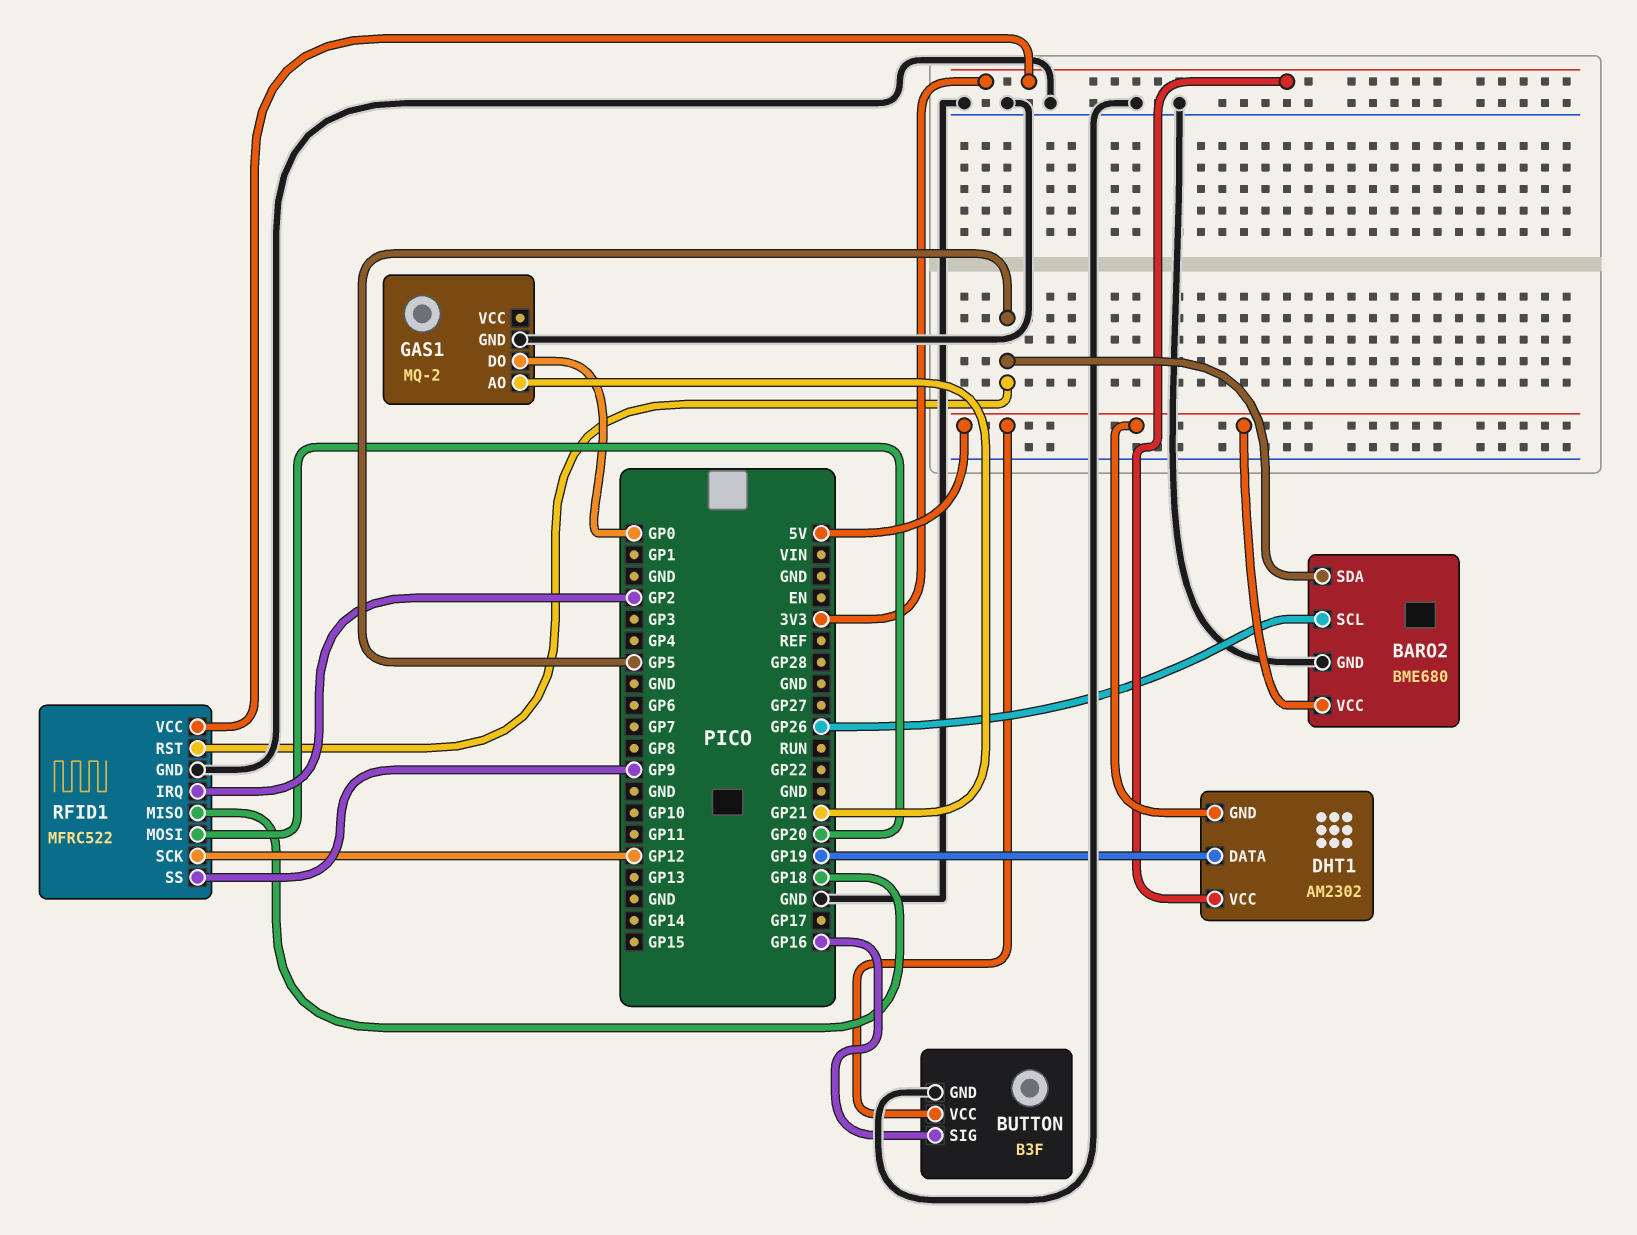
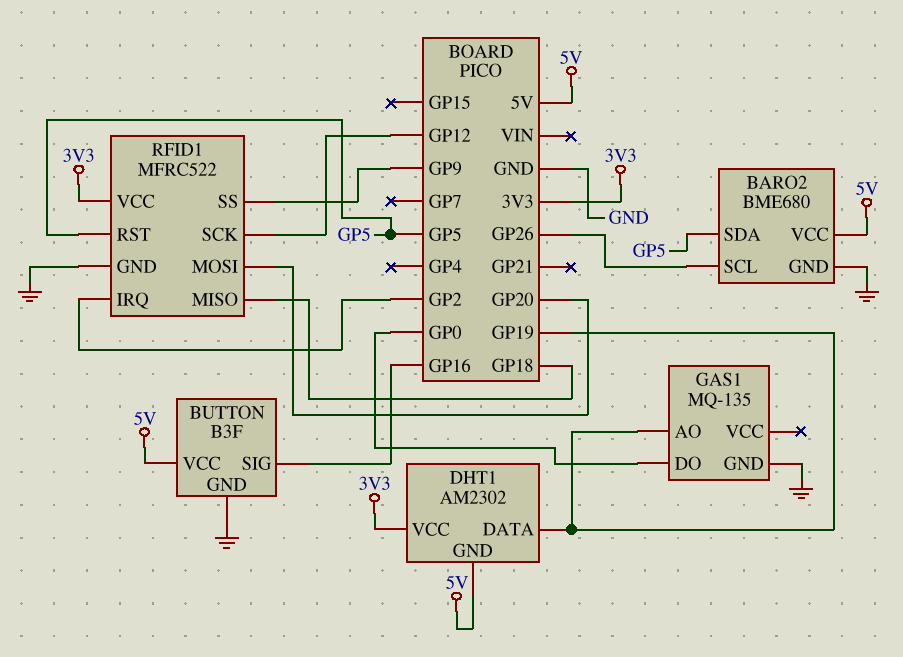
GAS1: MQ-2 -> MQ-135
GAS1 pin AO: GP21 -> GP19

